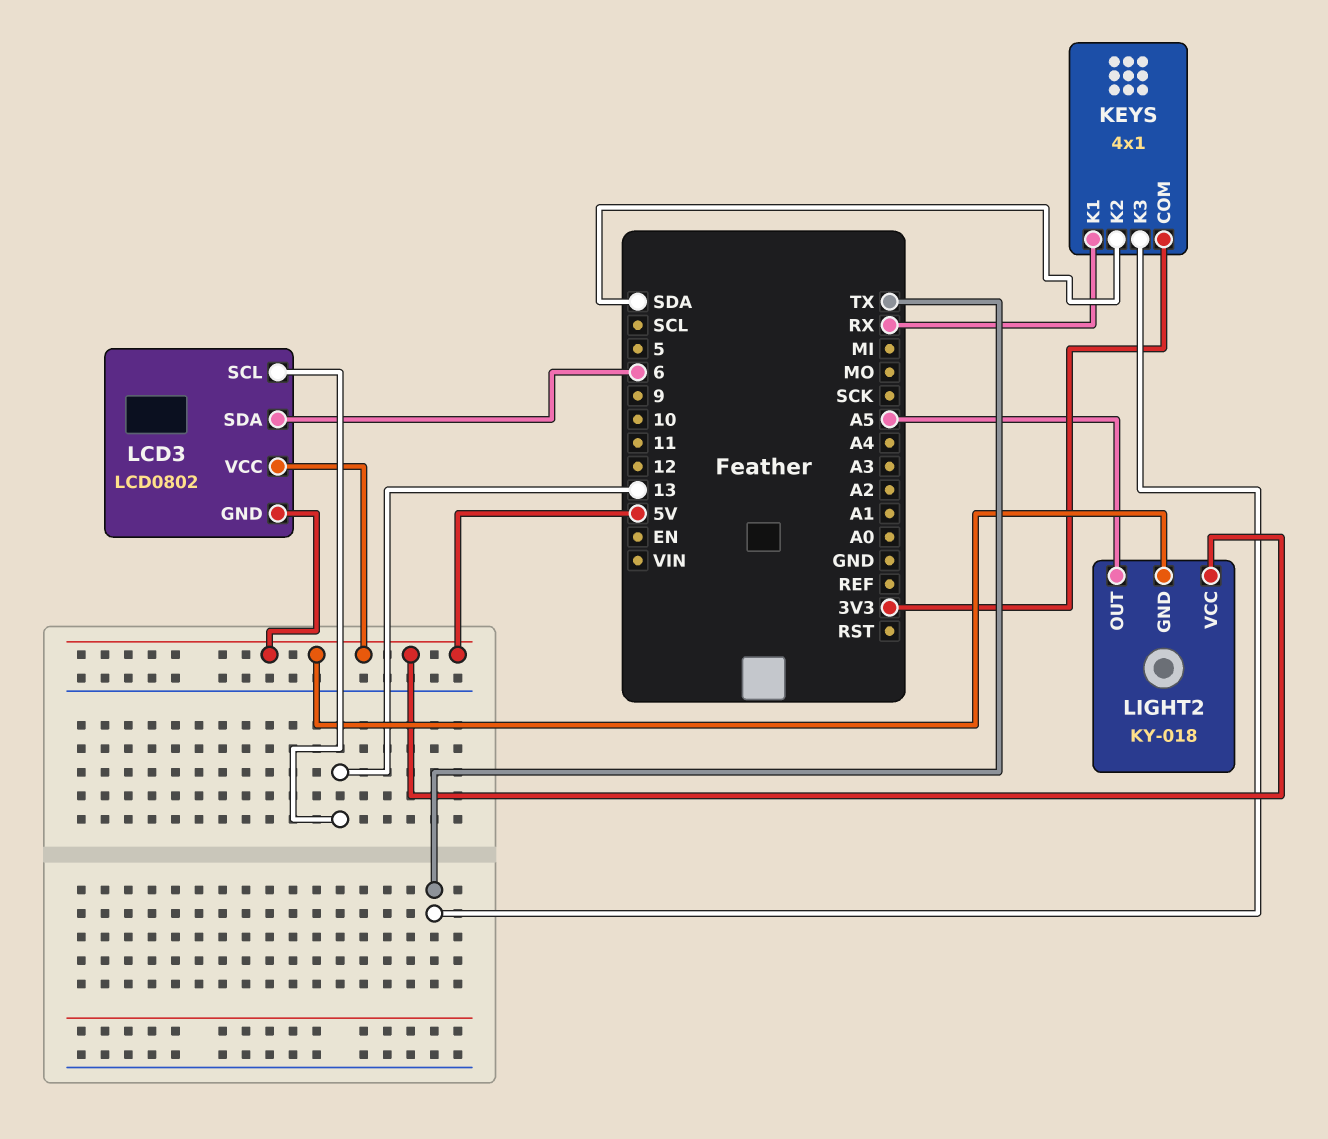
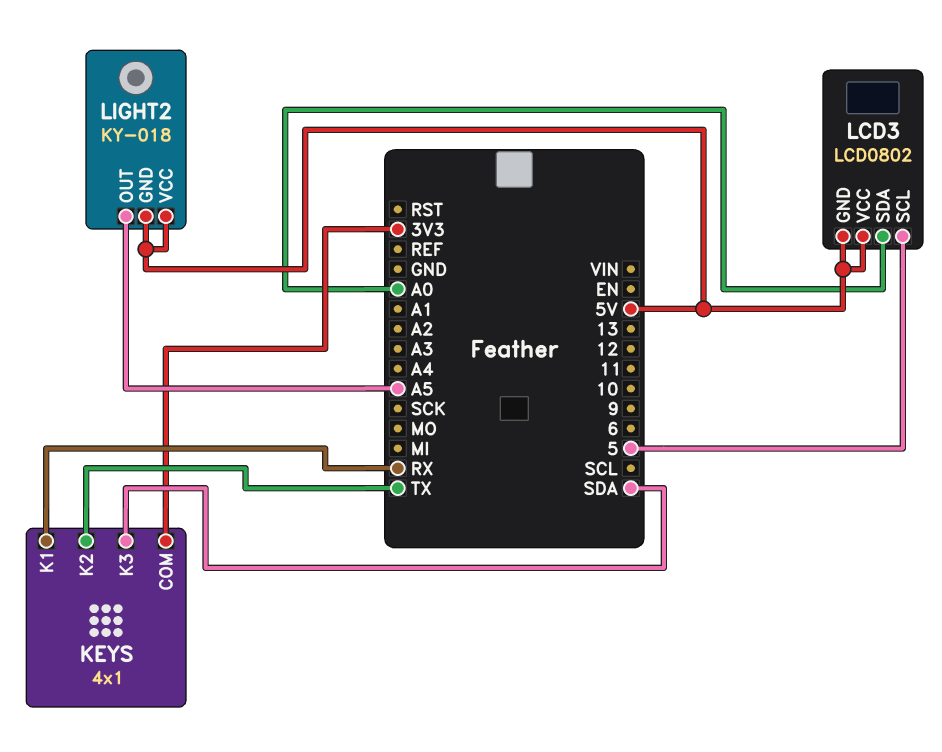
KEYS pin K2: SDA -> TX
KEYS pin K3: TX -> SDA
LCD3 pin SCL: 13 -> 5
LCD3 pin SDA: 6 -> A0

